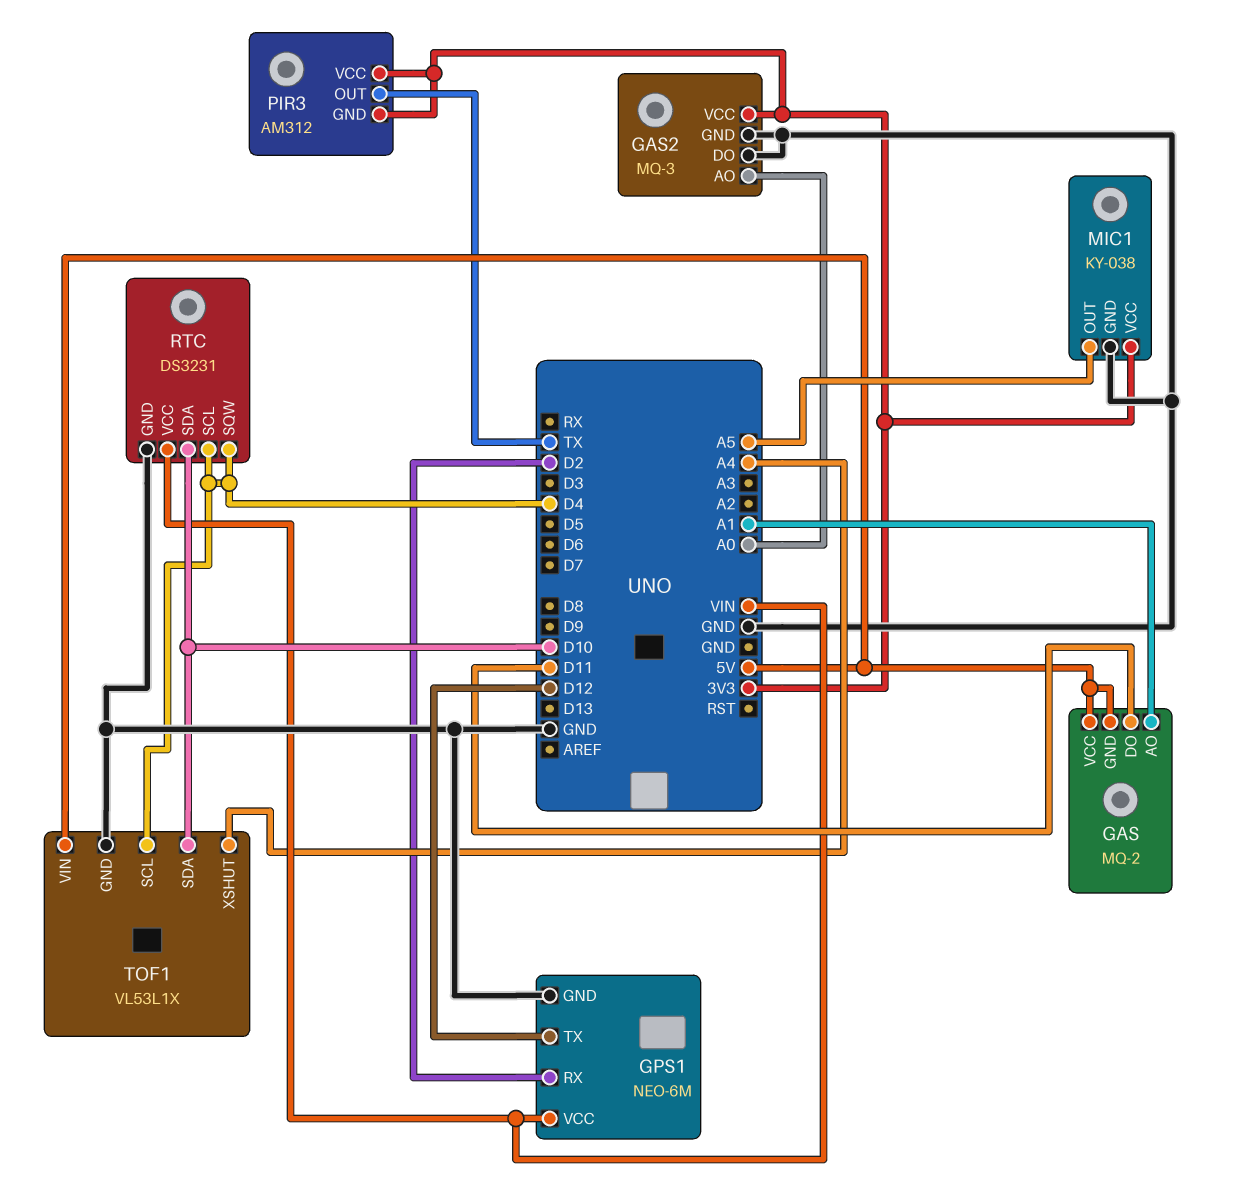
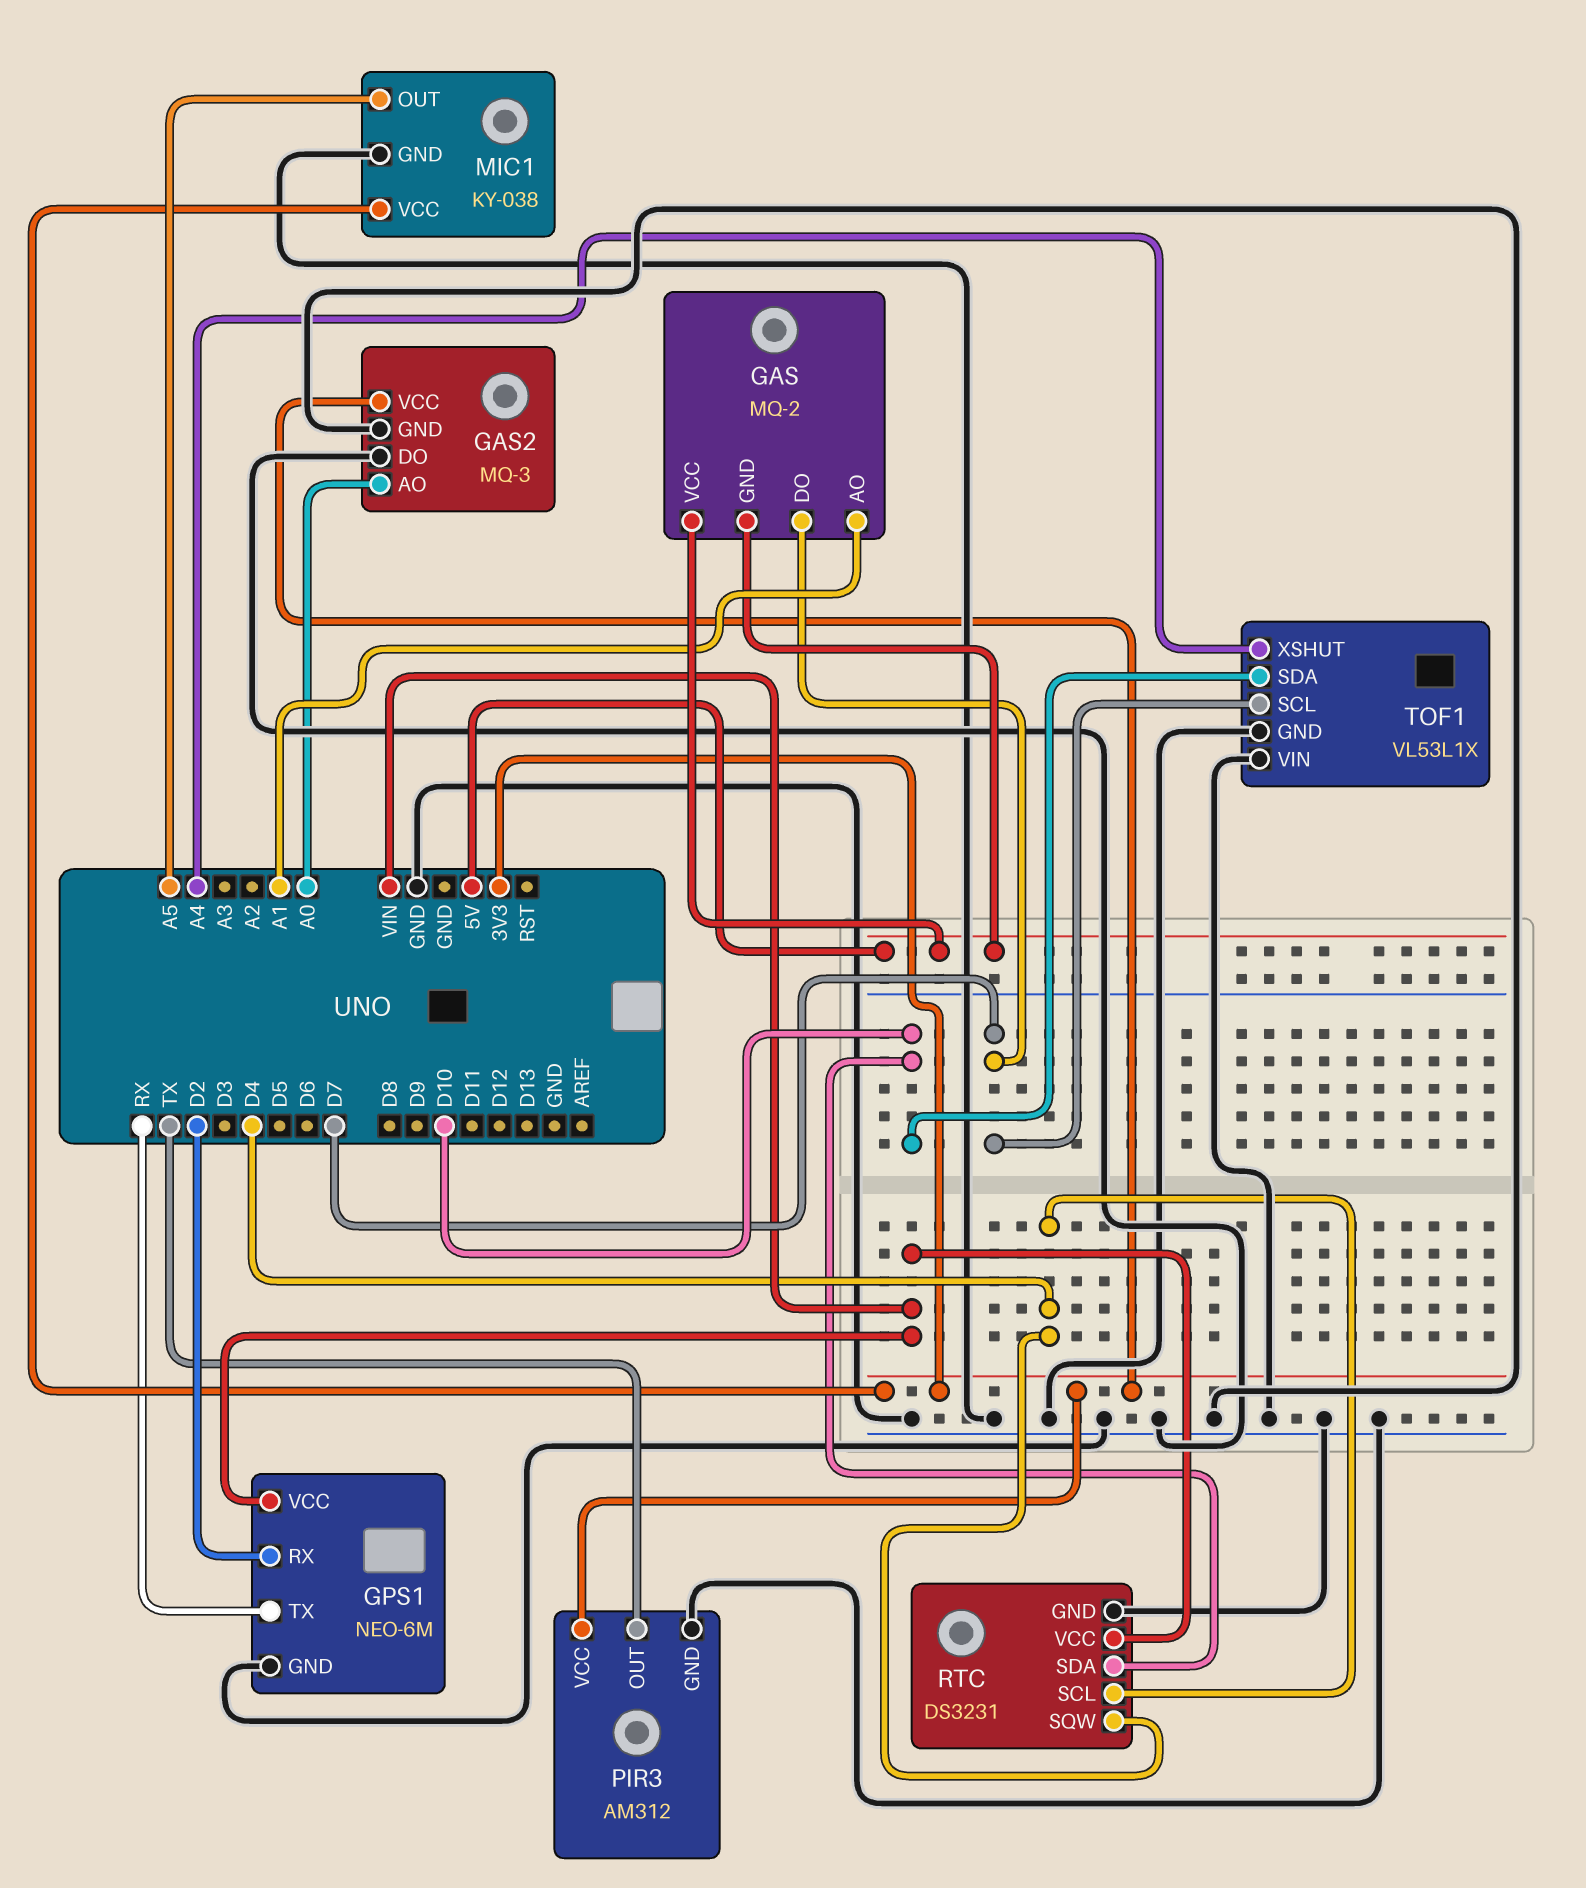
GAS pin DO: D11 -> D7
GPS1 pin TX: D12 -> RX
PIR3 pin GND: 3V3 -> GND
TOF1 pin SCL: D4 -> D7
TOF1 pin VIN: 5V -> GND

